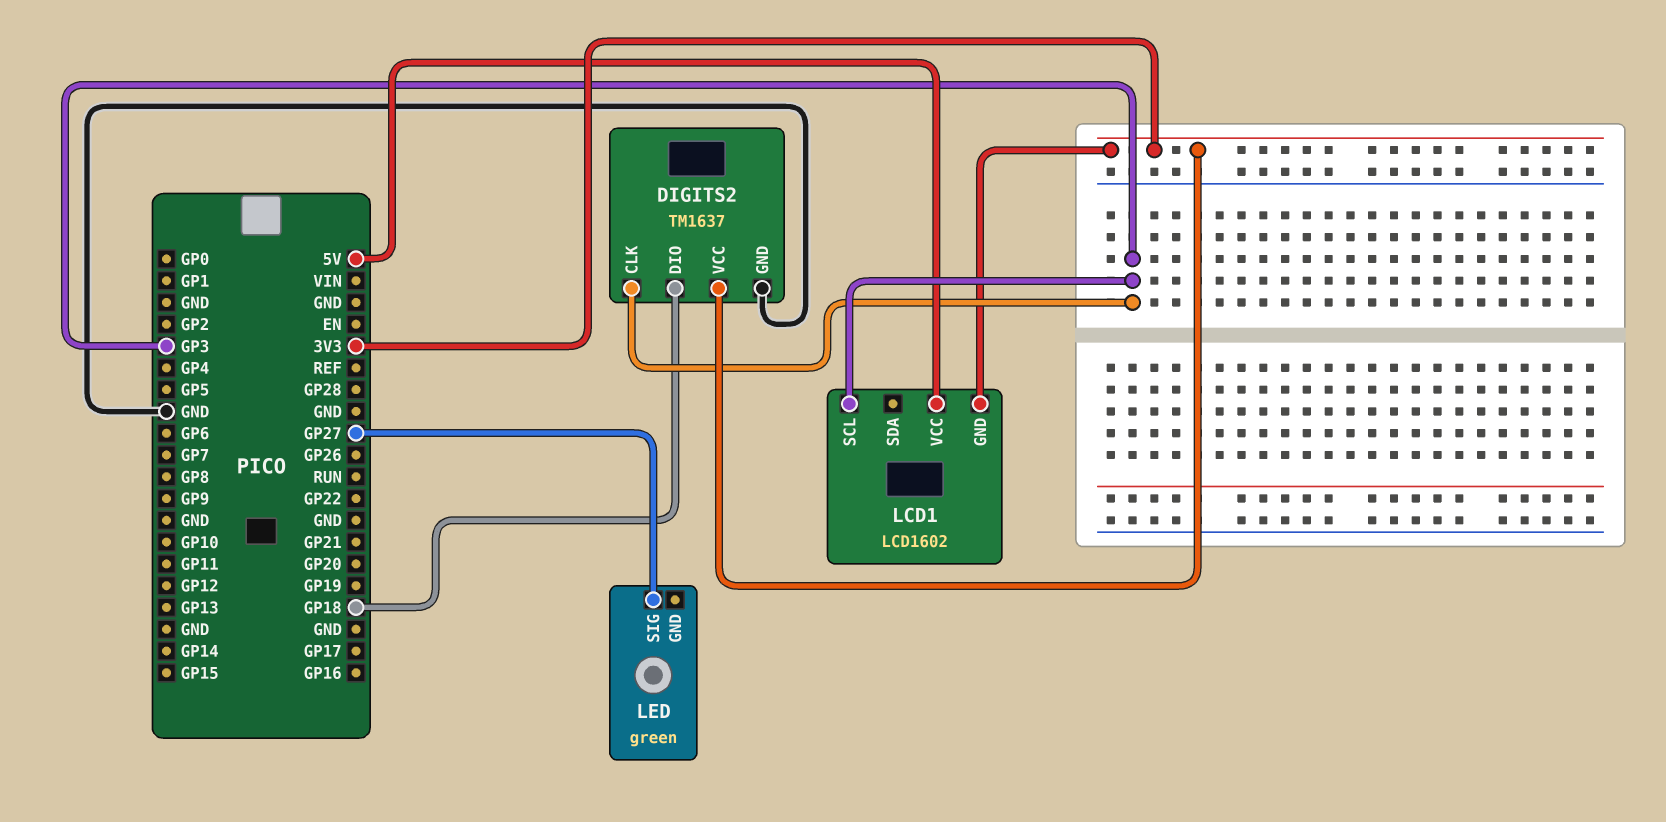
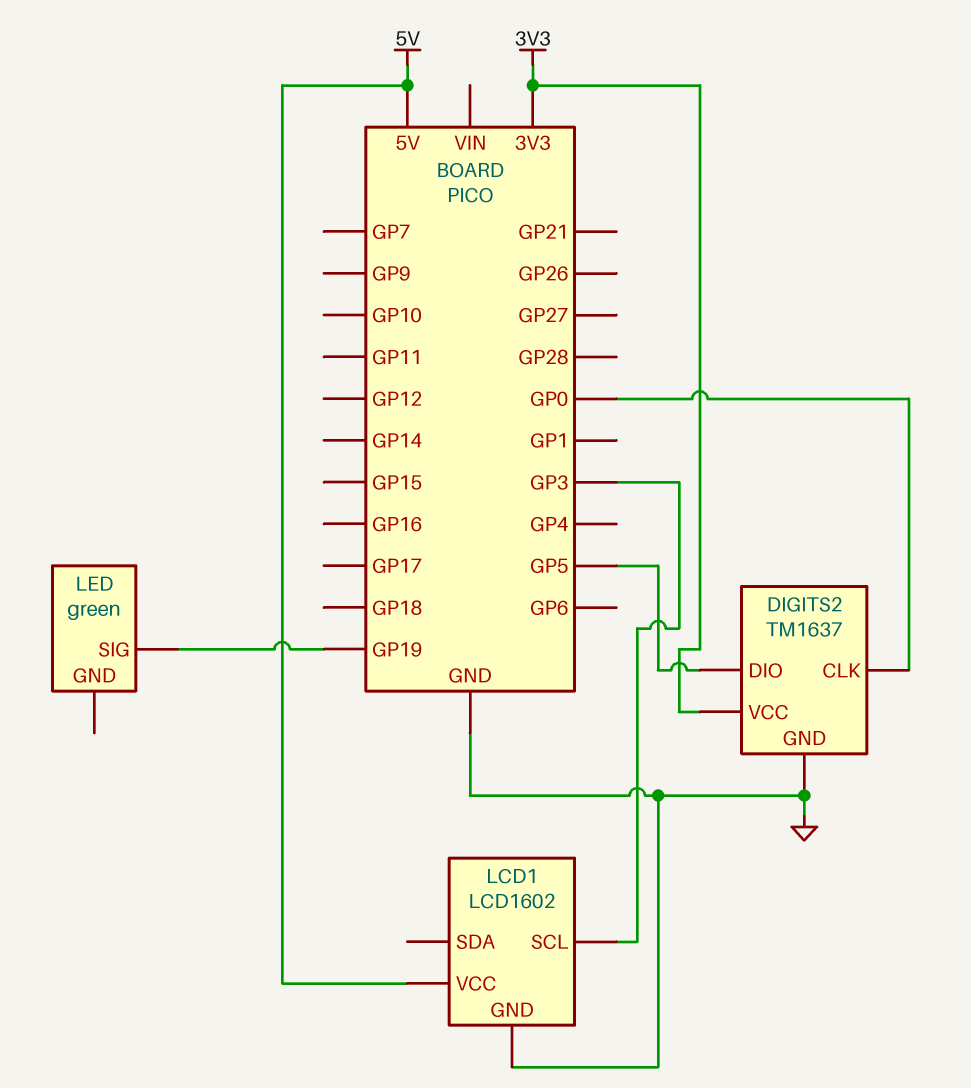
DIGITS2 pin CLK: GP3 -> GP0
DIGITS2 pin DIO: GP18 -> GP5
LCD1 pin GND: 3V3 -> GND
LED pin SIG: GP27 -> GP19

